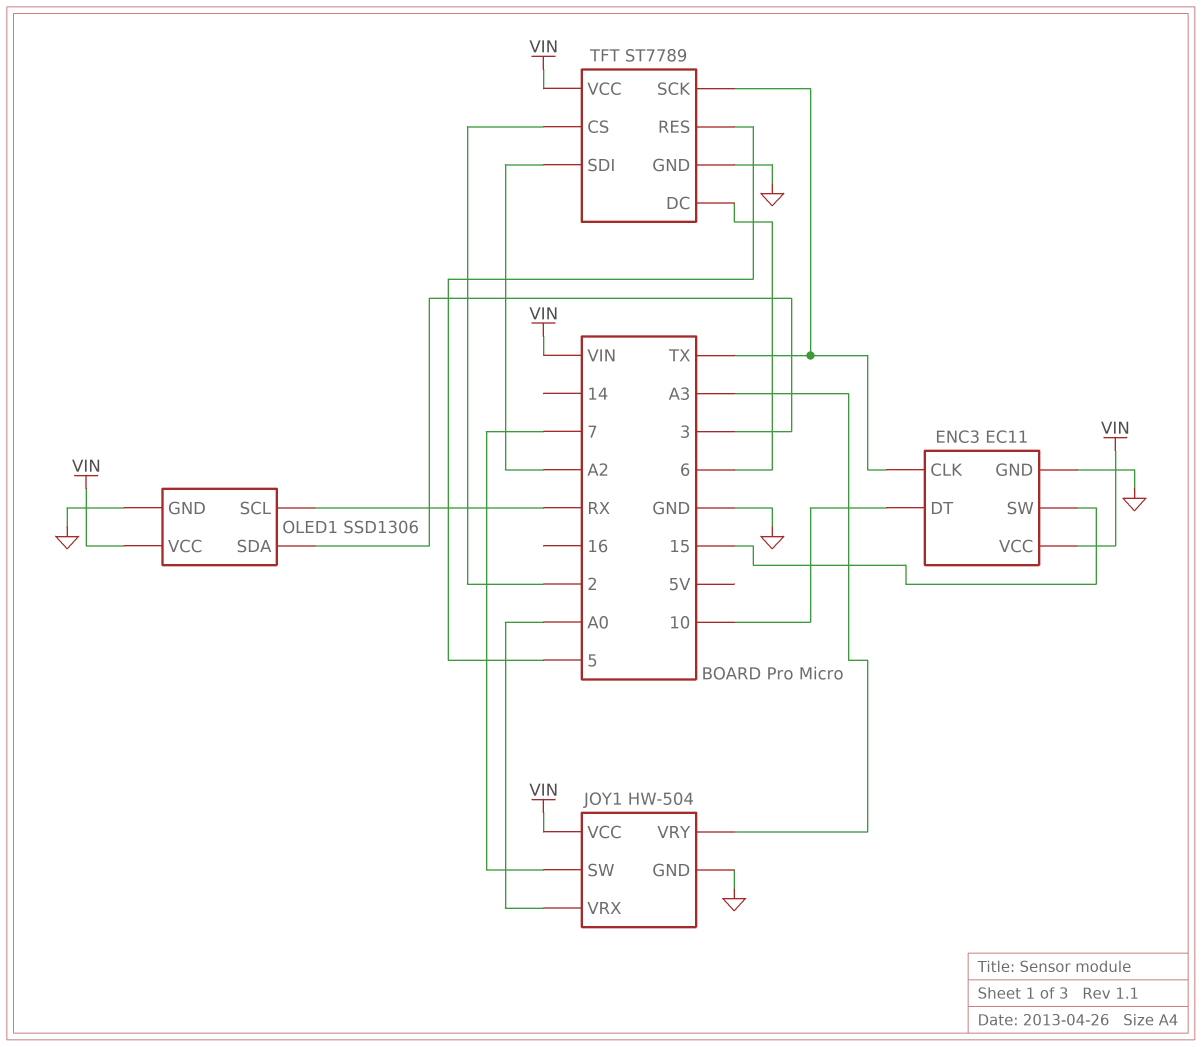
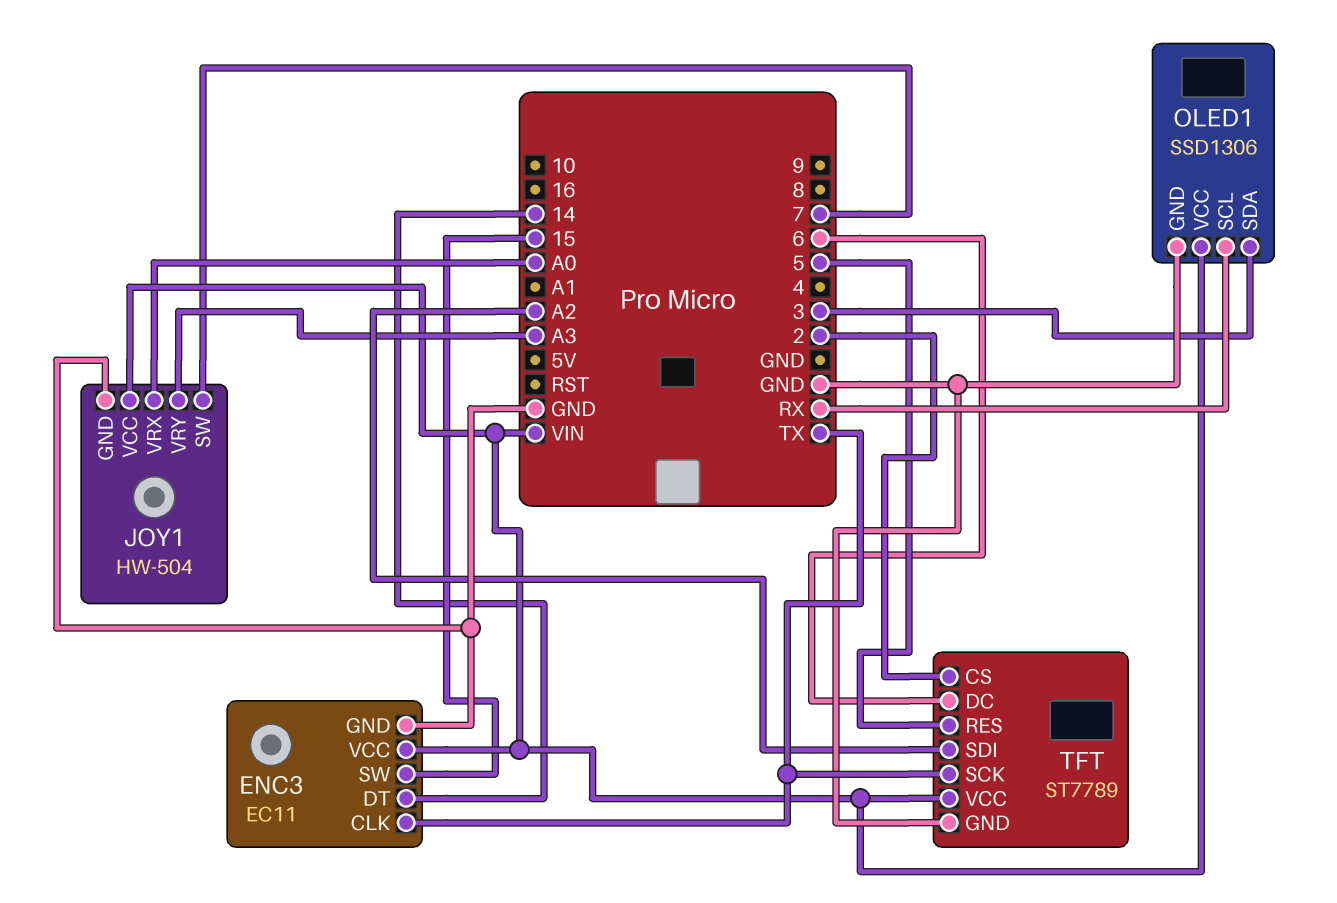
ENC3 pin DT: 10 -> 14

